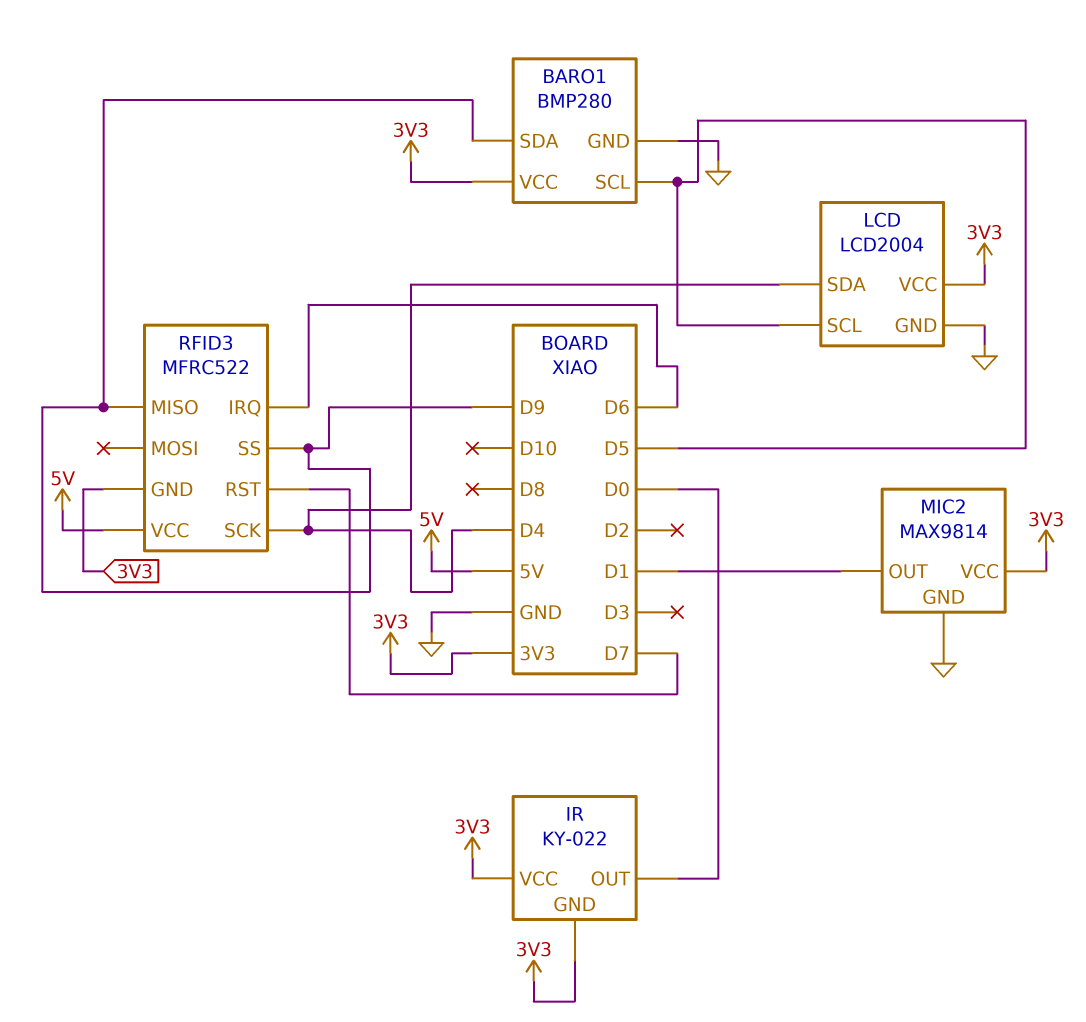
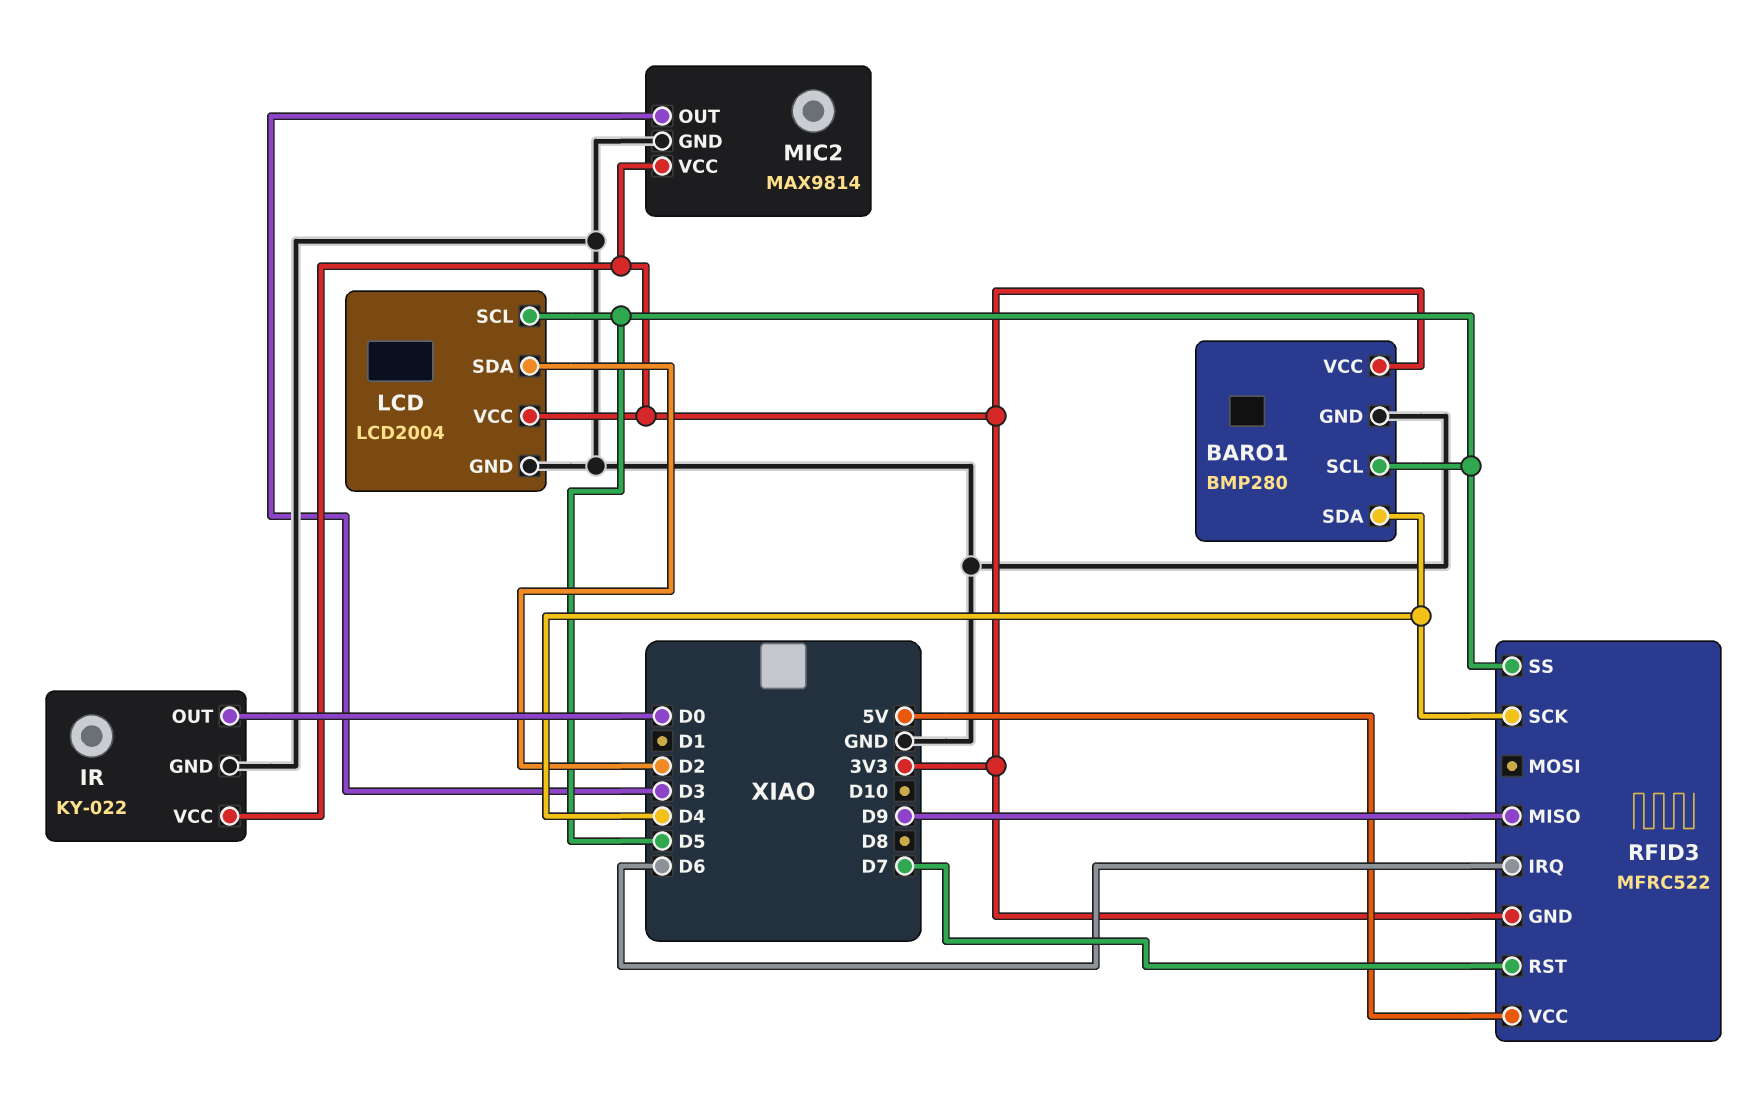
BARO1 pin SDA: D9 -> D4
IR pin GND: 3V3 -> GND
LCD pin SDA: D4 -> D2
MIC2 pin OUT: D1 -> D3
RFID3 pin SS: D9 -> D5

